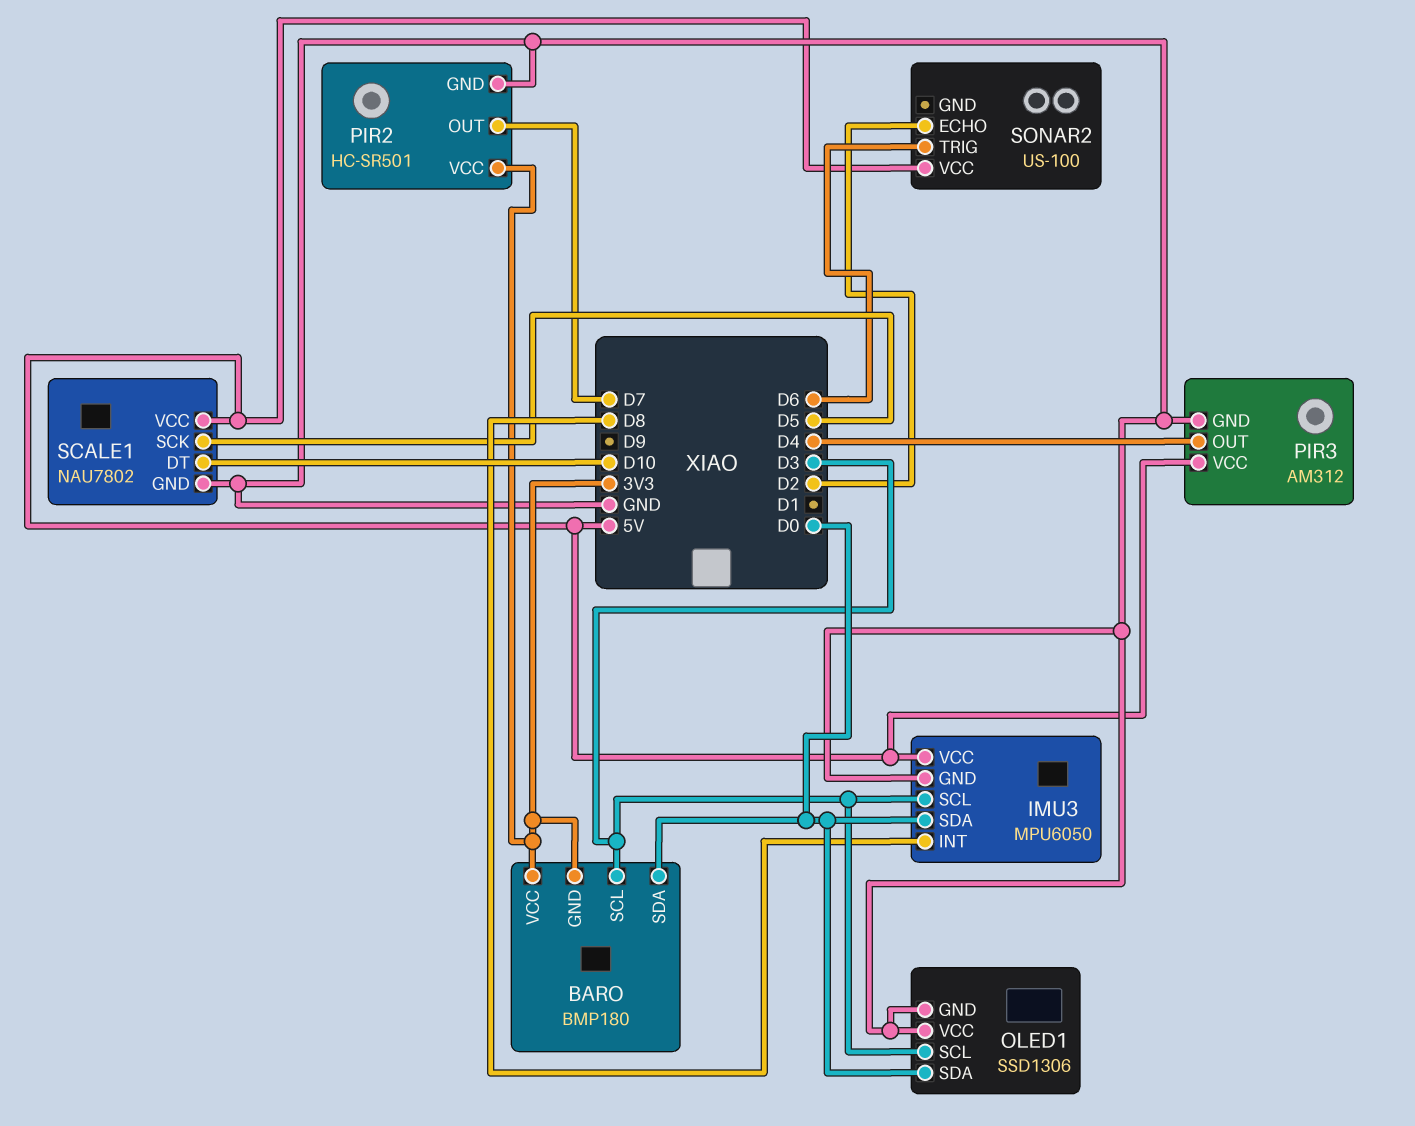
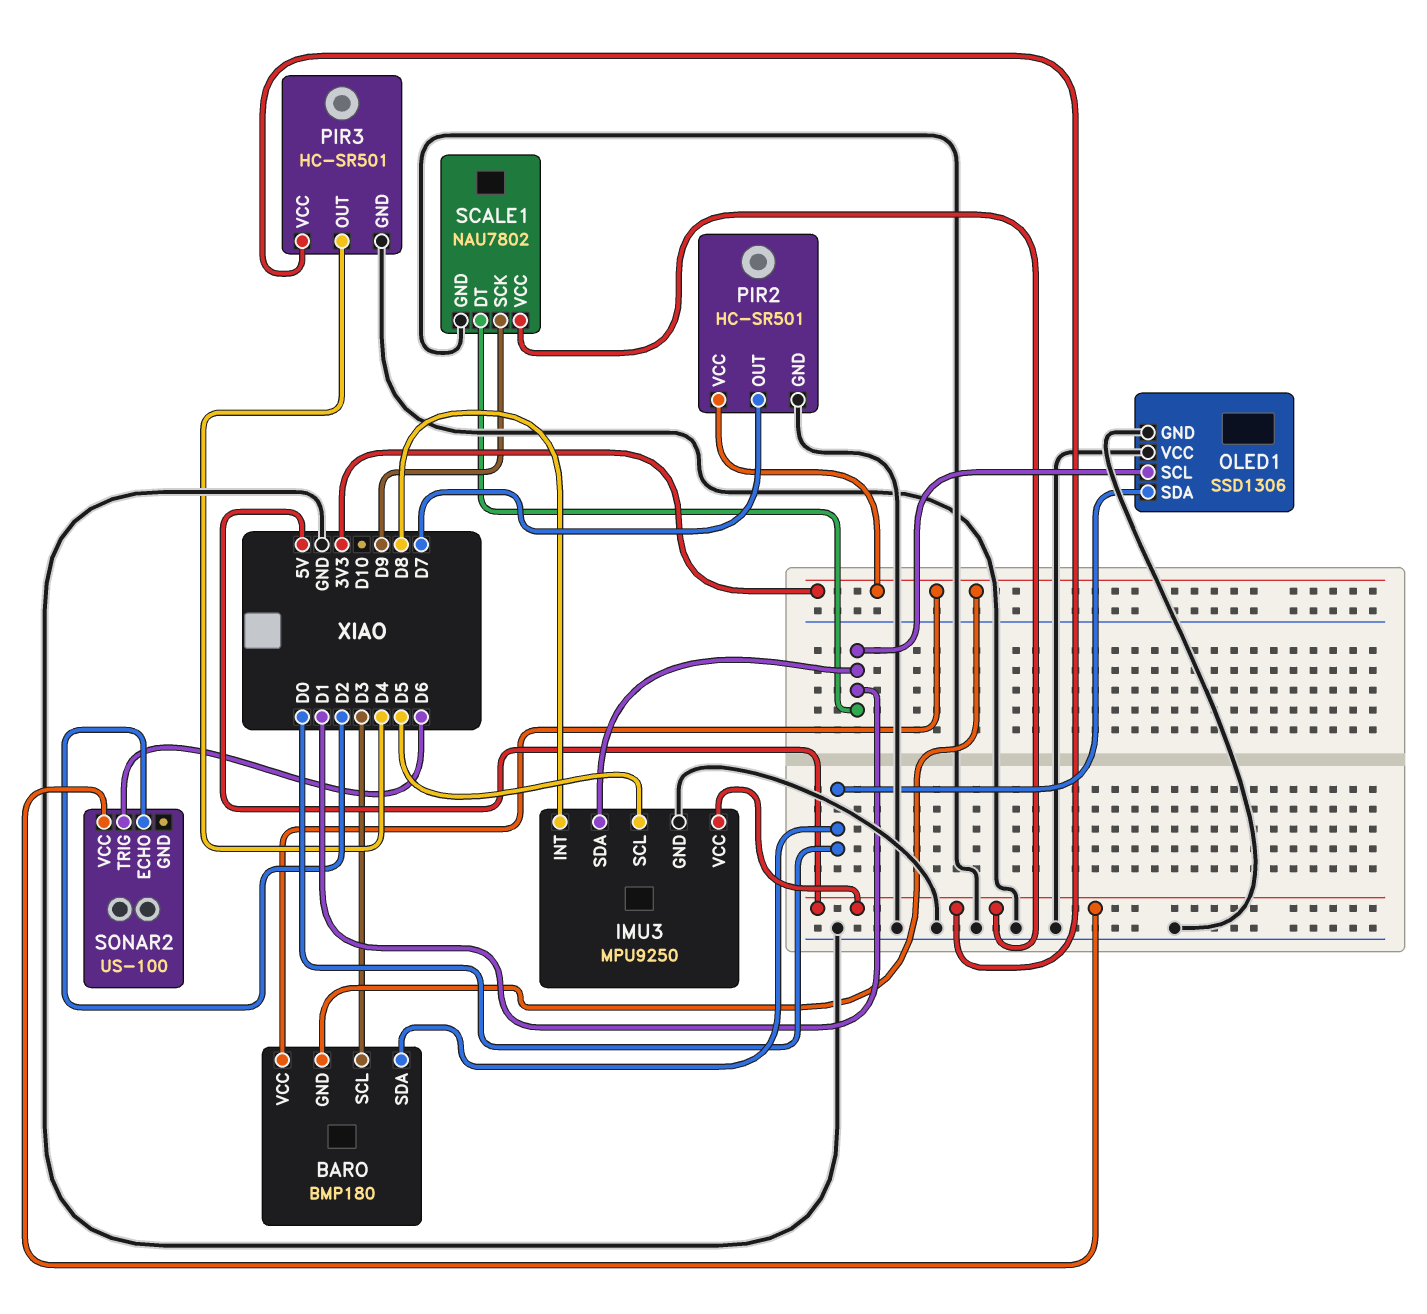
IMU3: MPU6050 -> MPU9250
IMU3 pin SCL: D3 -> D5
IMU3 pin SDA: D0 -> D1
OLED1 pin SCL: D3 -> D1
PIR3: AM312 -> HC-SR501
SCALE1 pin DT: D10 -> D1
SCALE1 pin SCK: D5 -> D9

